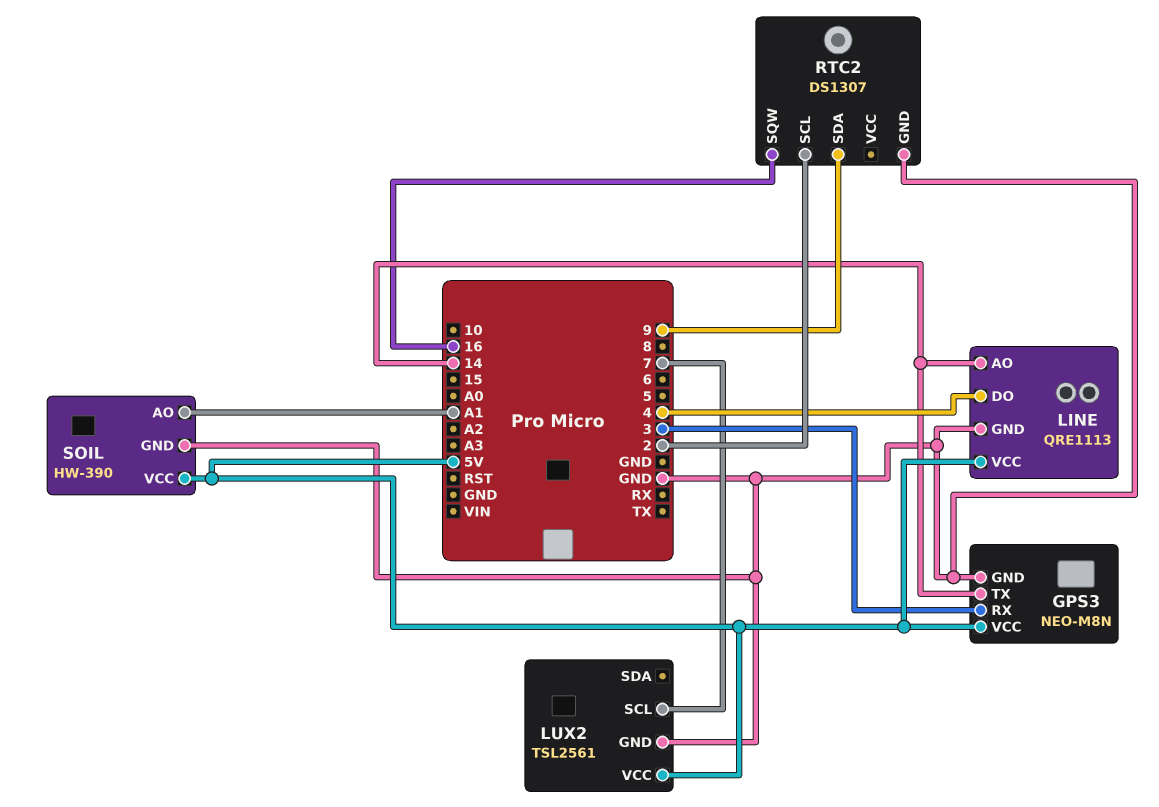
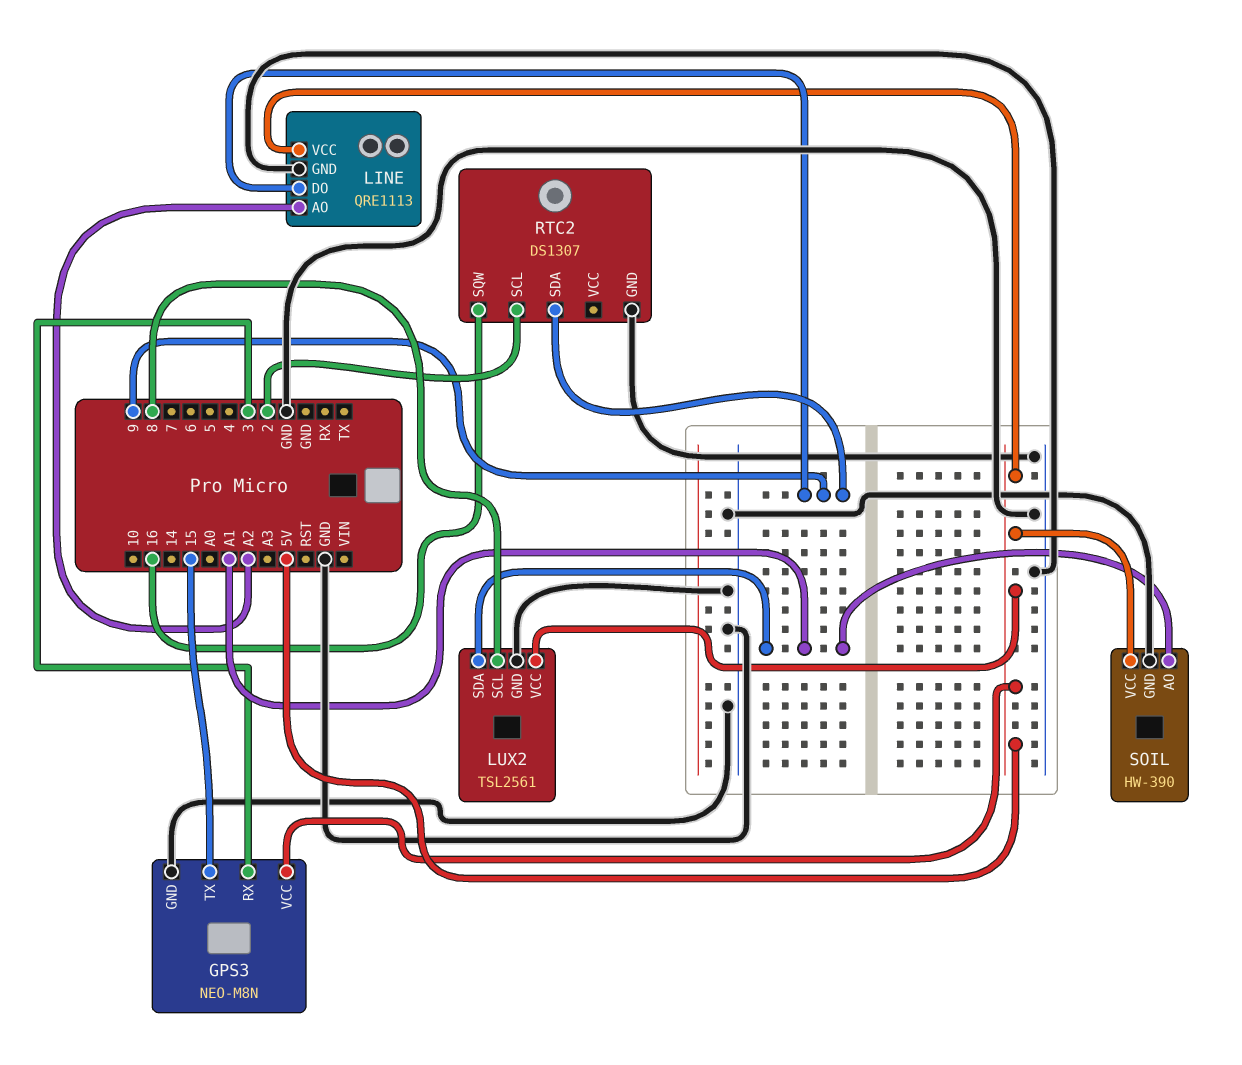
GPS3 pin TX: 14 -> 15
LINE pin AO: 14 -> A2
LINE pin DO: 4 -> 9
LUX2 pin SCL: 7 -> 8
LUX2 pin SDA: none -> A1

